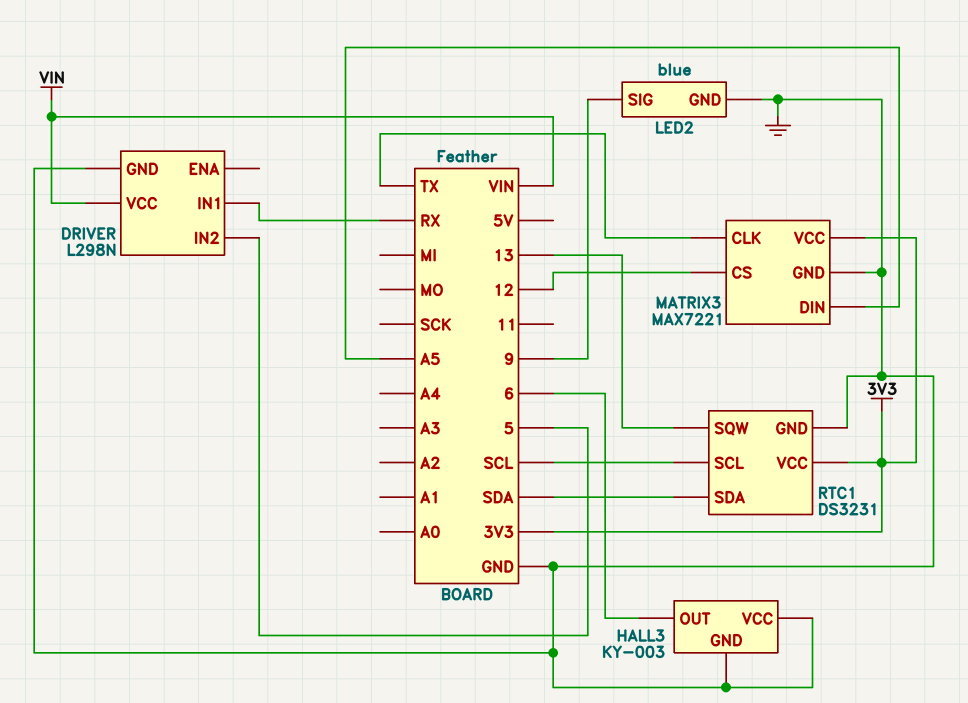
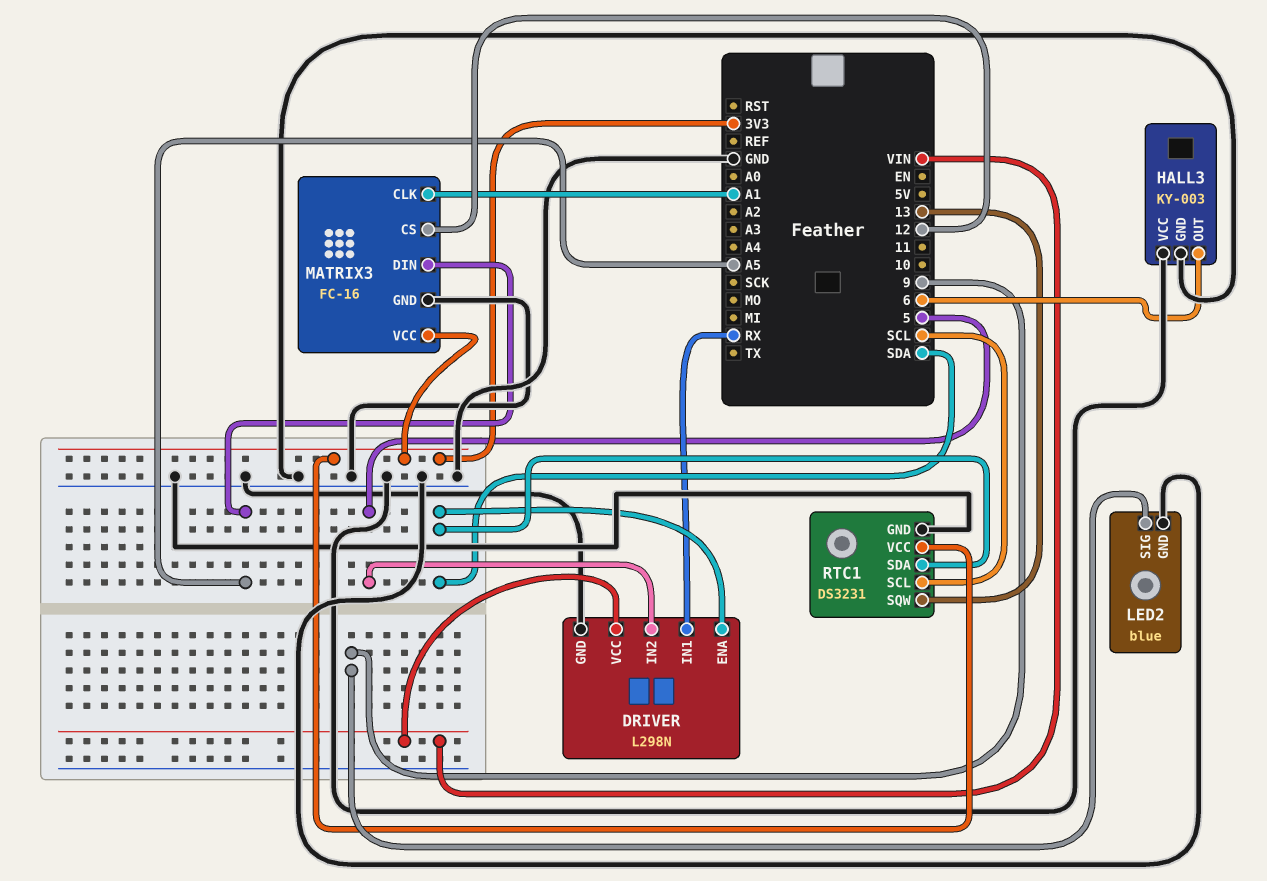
DRIVER pin ENA: none -> SDA
MATRIX3: MAX7221 -> FC-16
MATRIX3 pin CLK: TX -> A1

